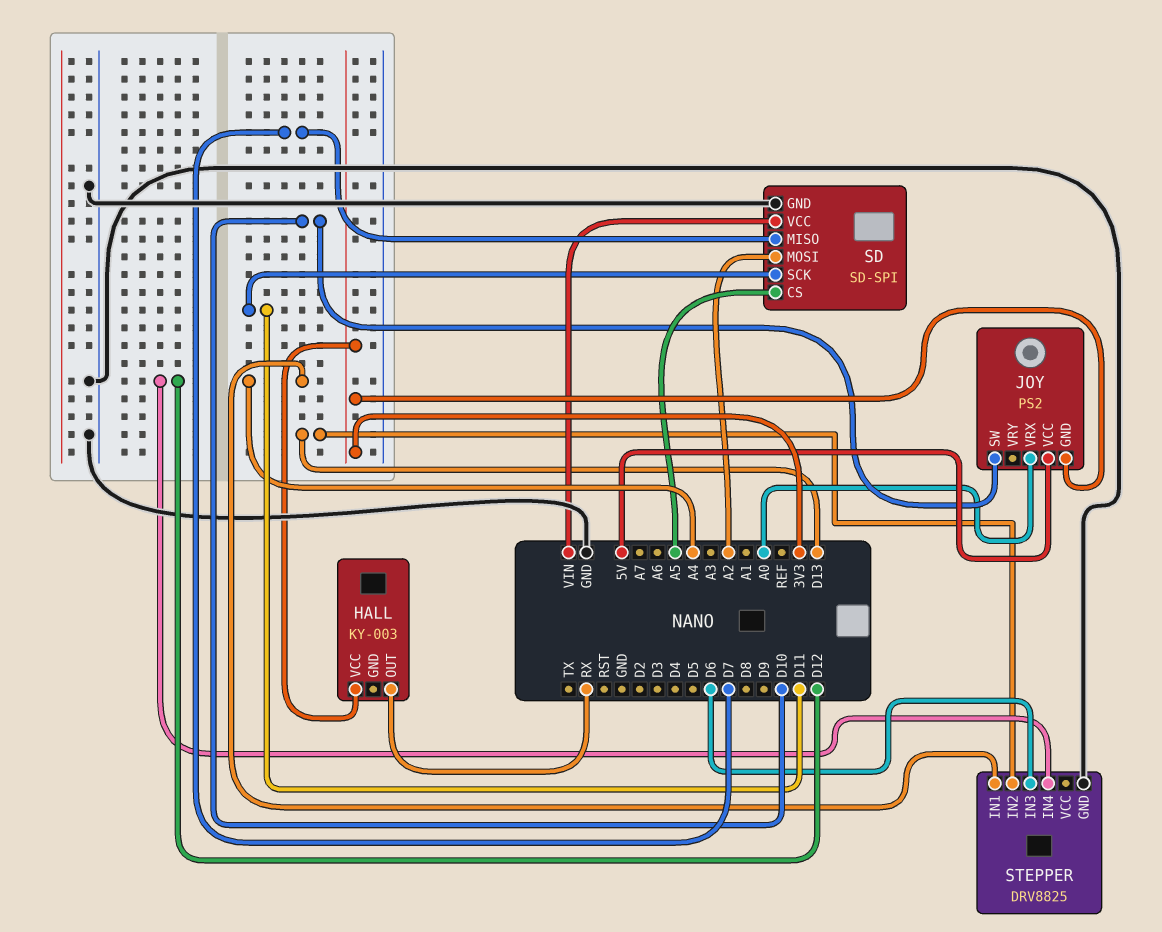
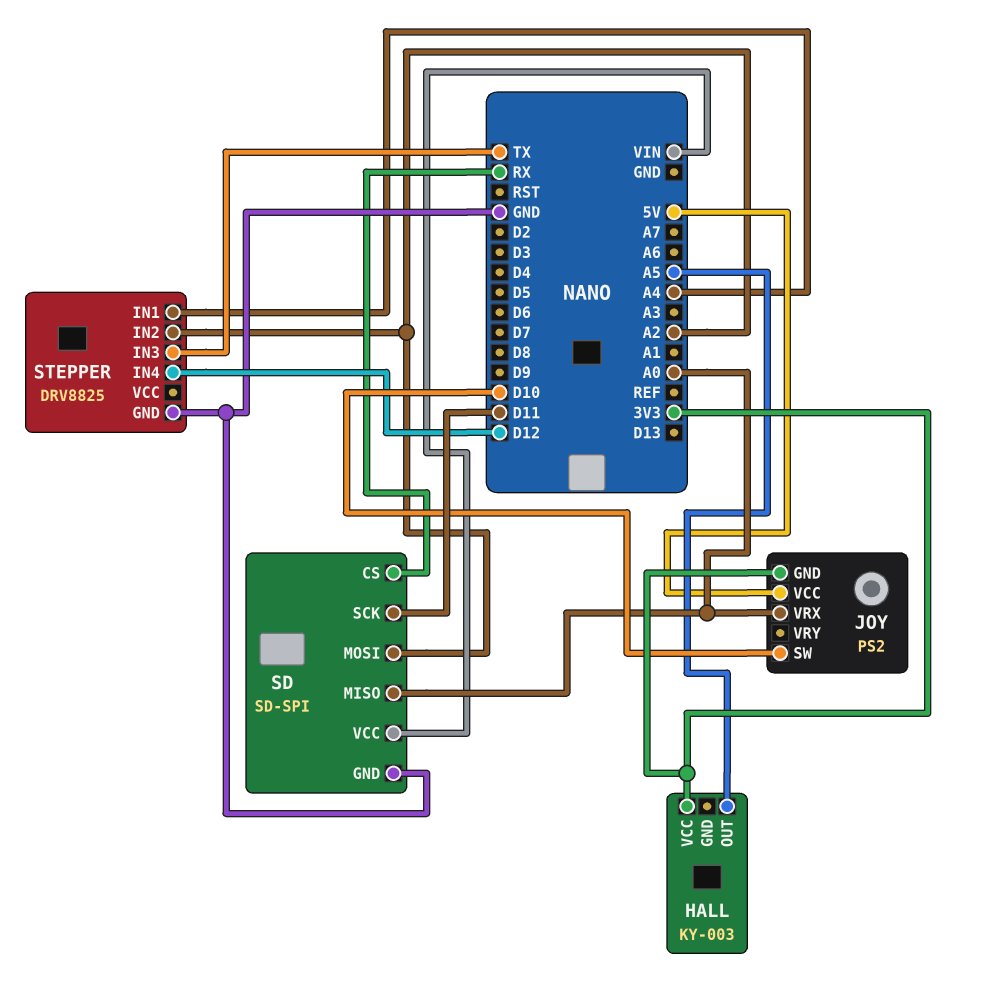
HALL pin OUT: RX -> A5
SD pin CS: A5 -> RX
SD pin MISO: D7 -> A0
STEPPER pin IN2: D13 -> A2
STEPPER pin IN3: D6 -> TX

